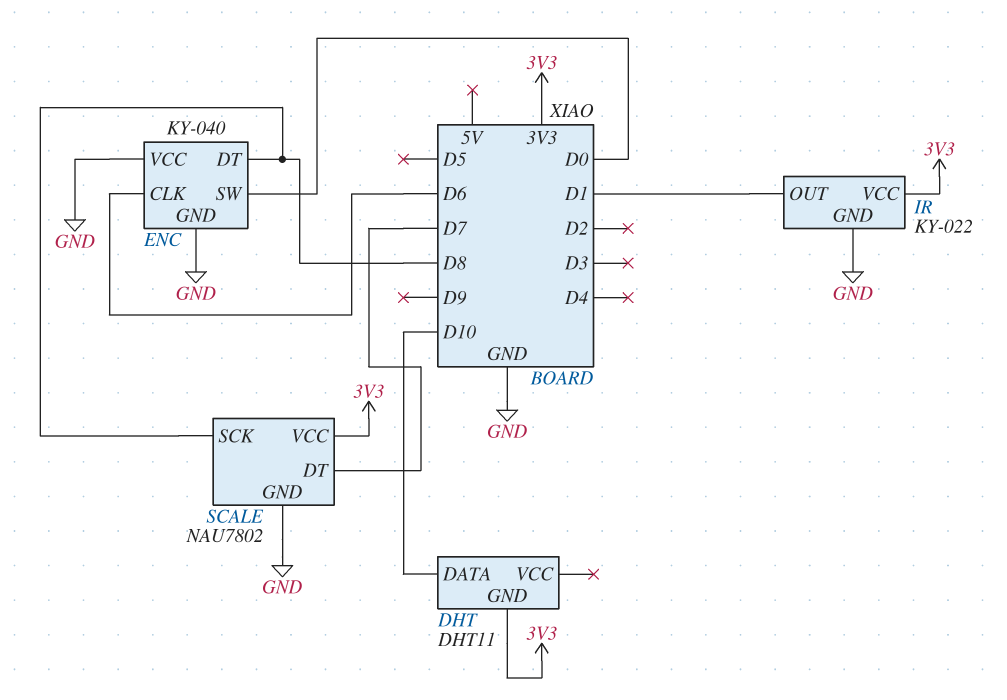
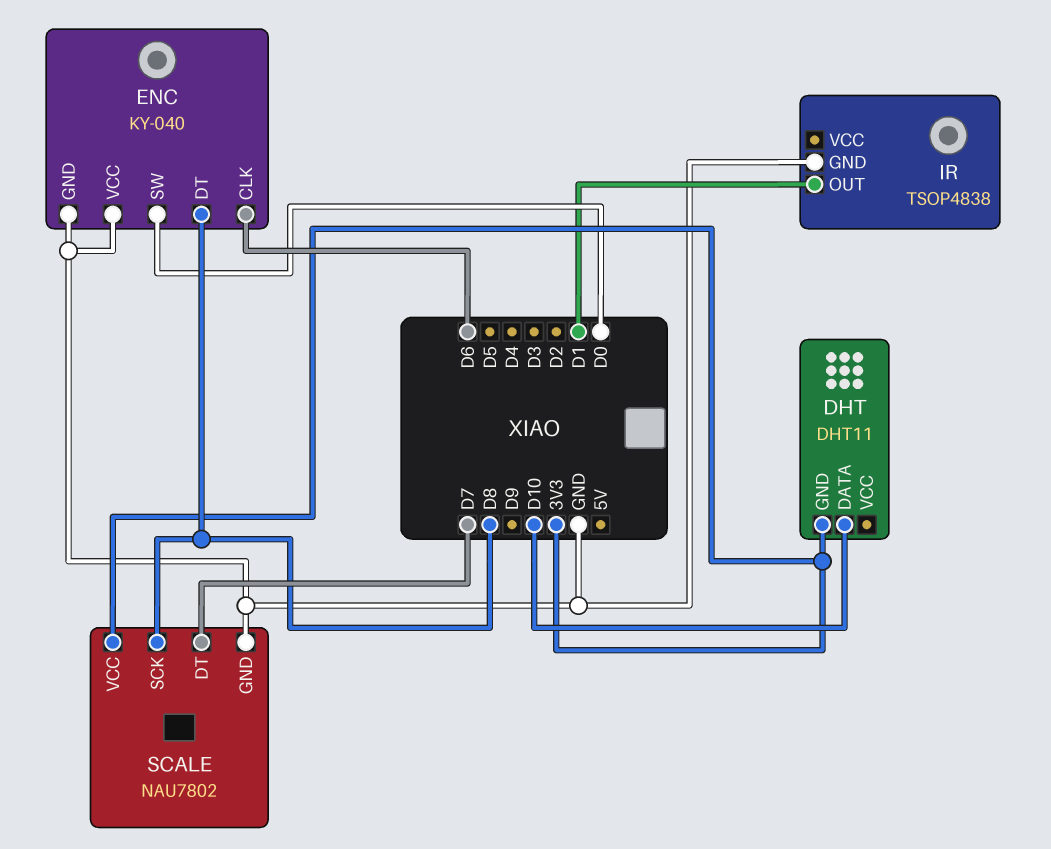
IR: KY-022 -> TSOP4838
IR pin VCC: 3V3 -> none

